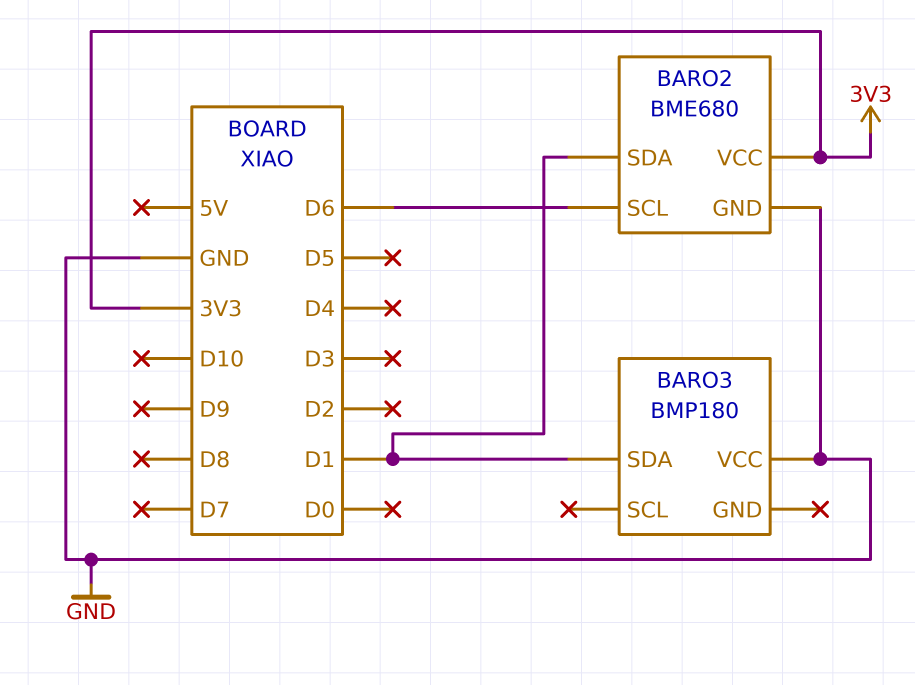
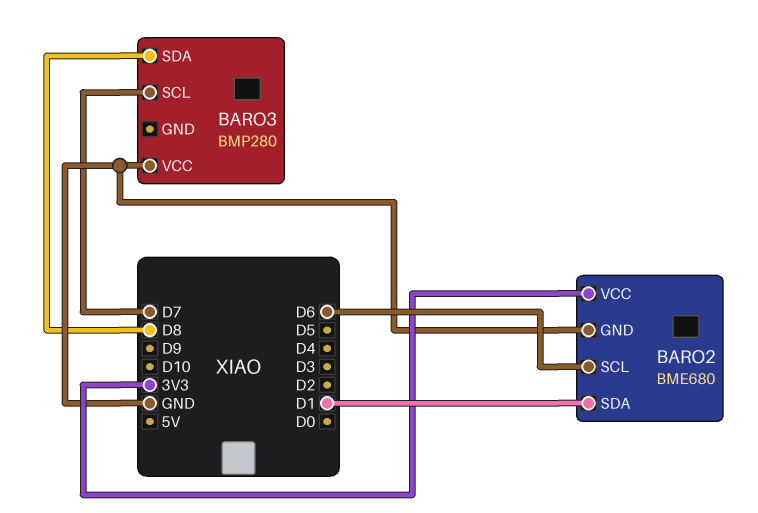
BARO3: BMP180 -> BMP280
BARO3 pin SCL: none -> D7
BARO3 pin SDA: D1 -> D8

